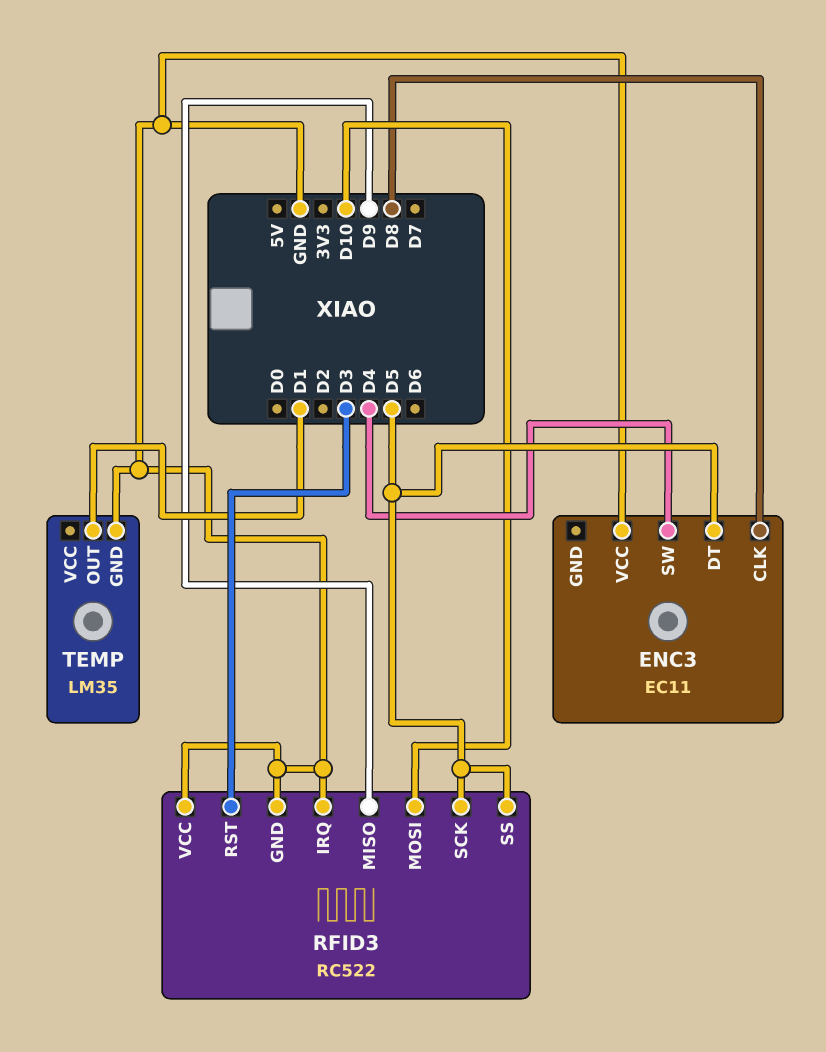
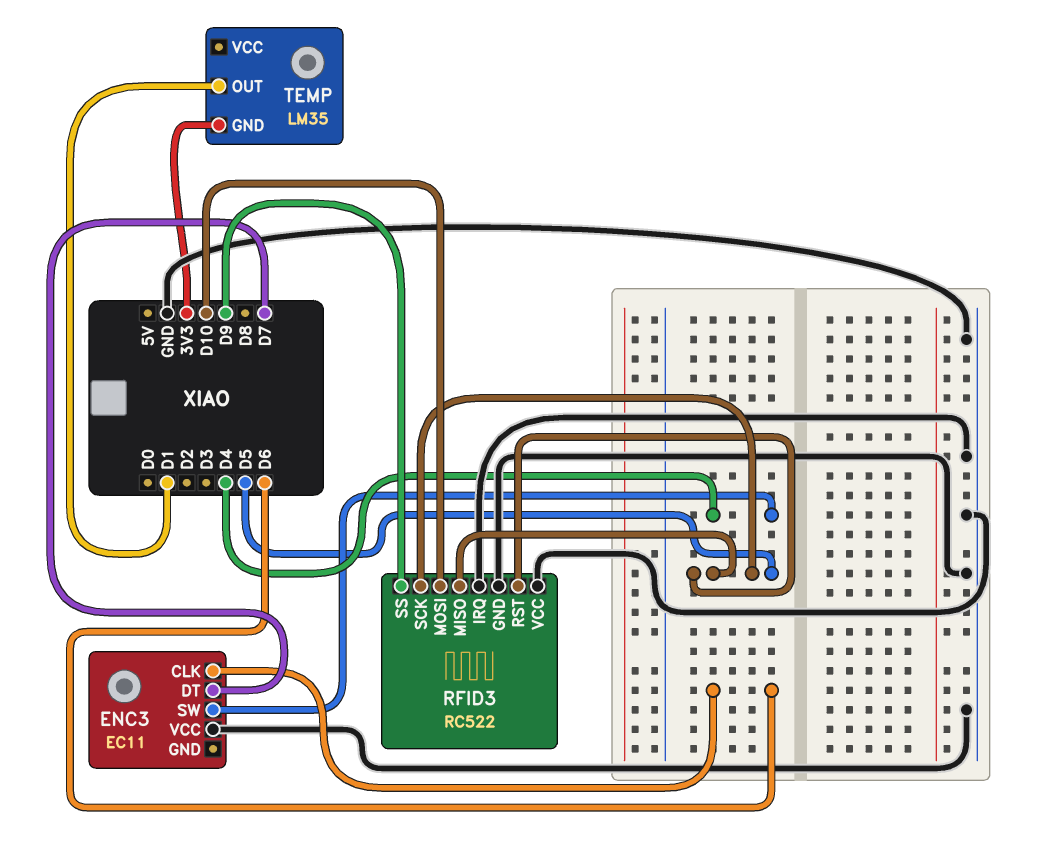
ENC3 pin CLK: D8 -> D6
ENC3 pin DT: D5 -> D7
RFID3 pin MISO: D9 -> D5
RFID3 pin RST: D3 -> D5
RFID3 pin SS: D5 -> D9
TEMP pin GND: GND -> 3V3

